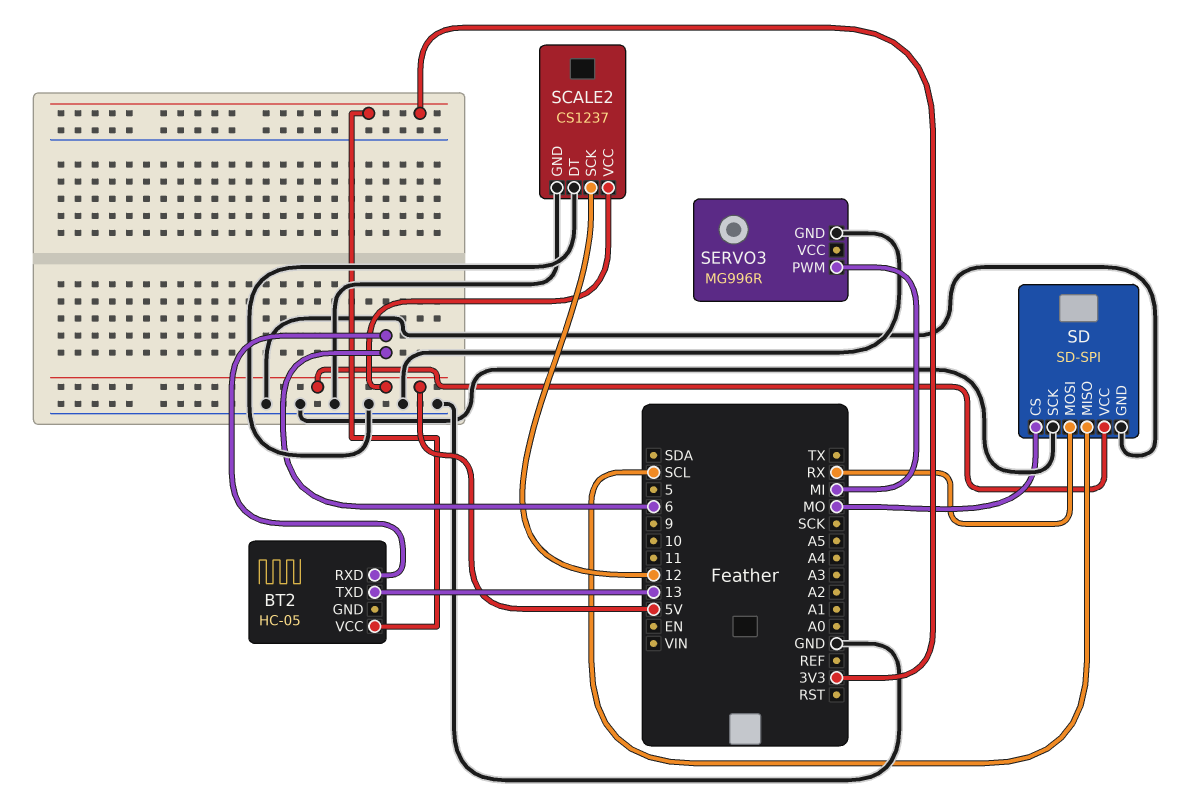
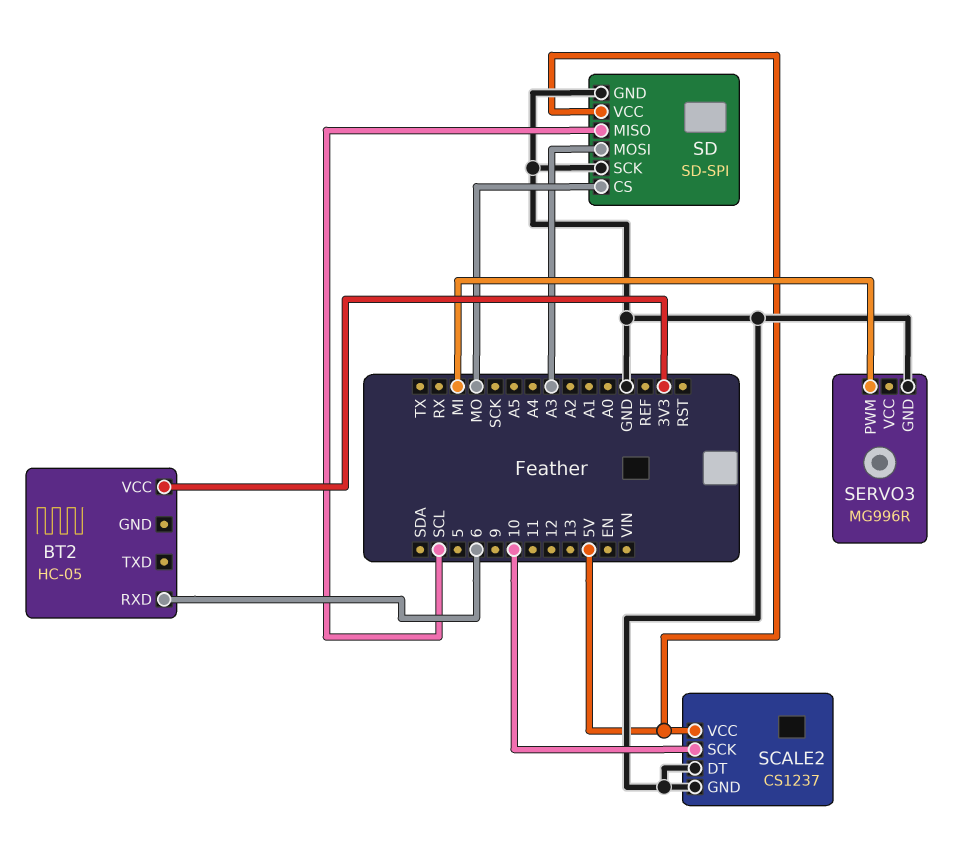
BT2 pin TXD: 13 -> none
SCALE2 pin SCK: 12 -> 10
SD pin MOSI: RX -> A3

